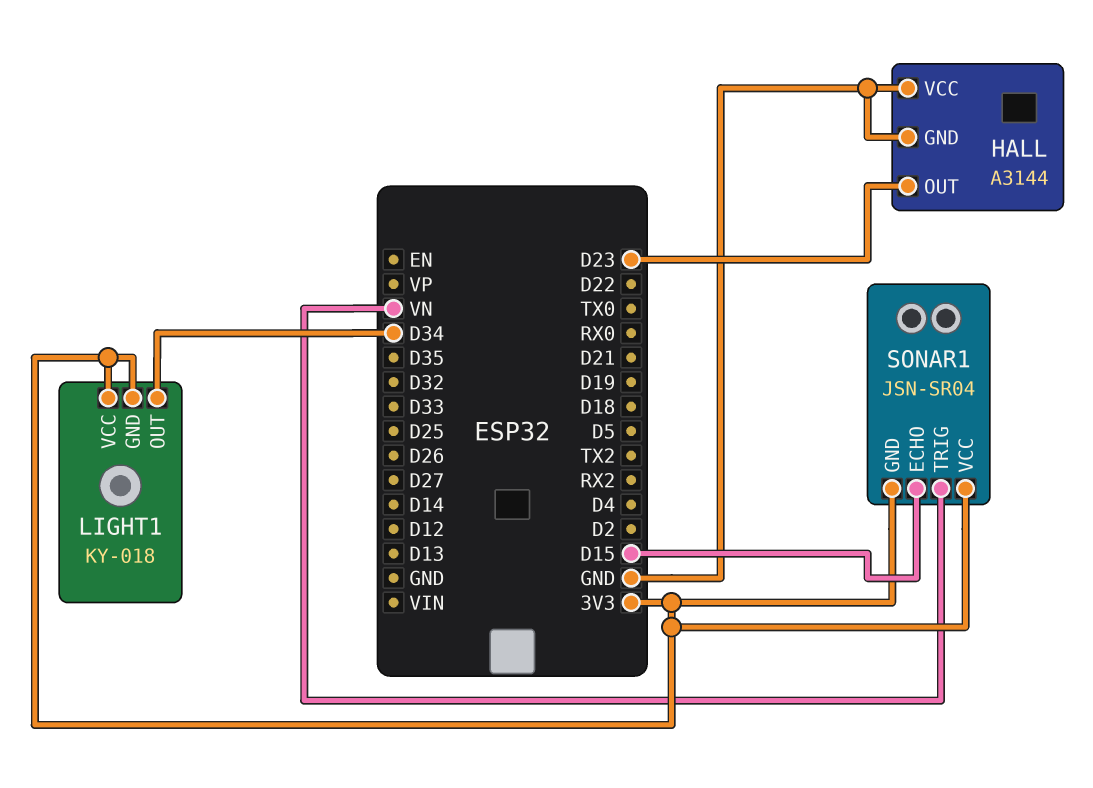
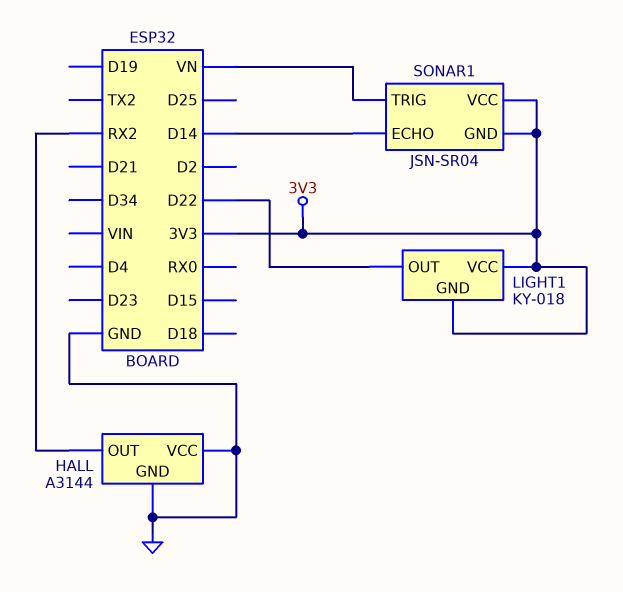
HALL pin OUT: D23 -> RX2
LIGHT1 pin OUT: D34 -> D22
SONAR1 pin ECHO: D15 -> D14

